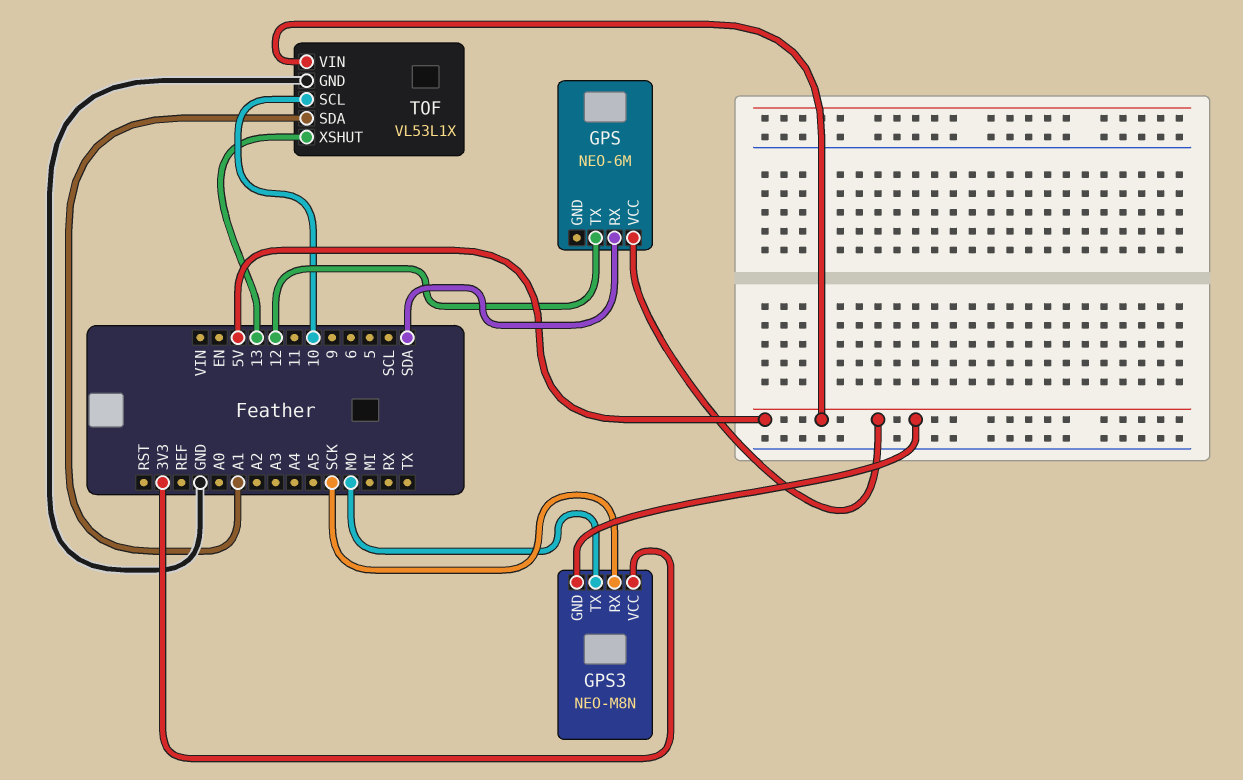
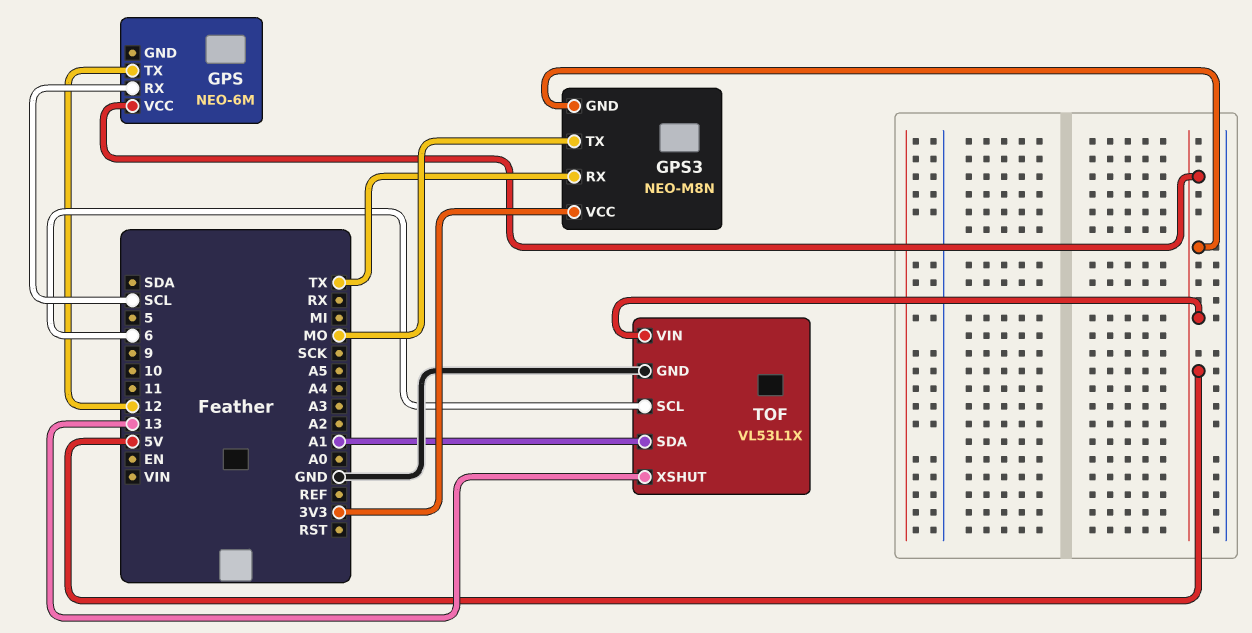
GPS pin RX: SDA -> SCL
GPS3 pin RX: SCK -> TX
TOF pin SCL: 10 -> 6

